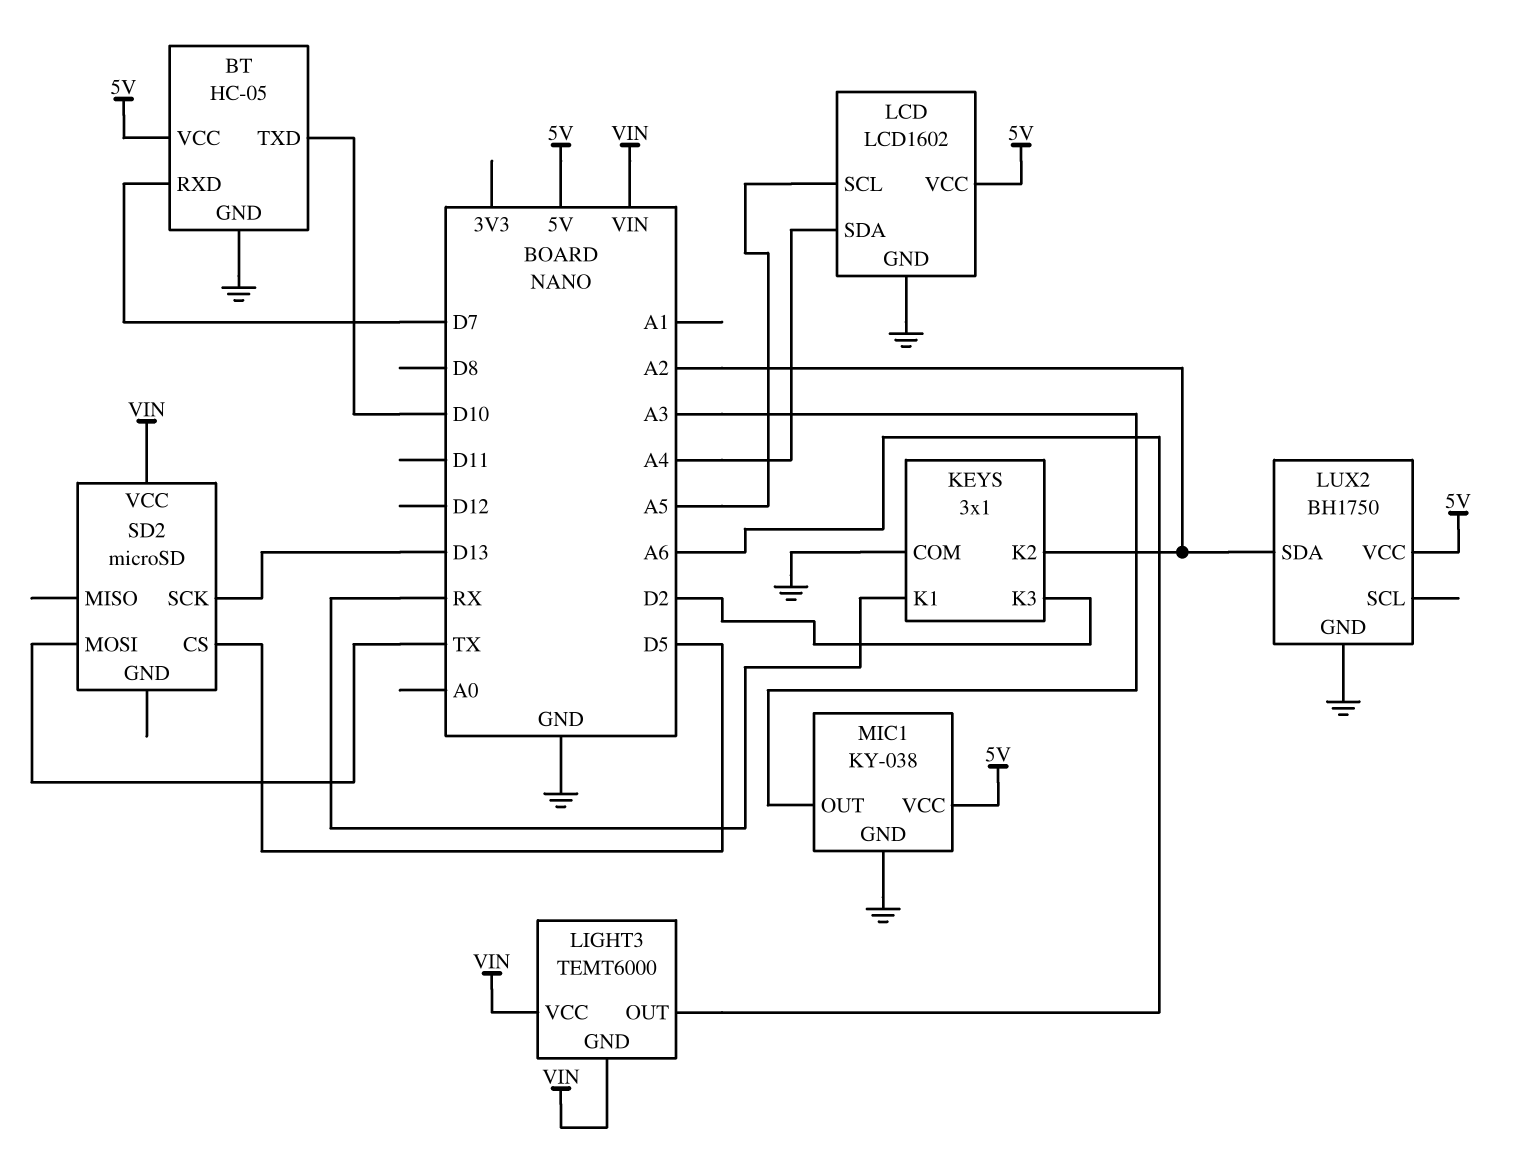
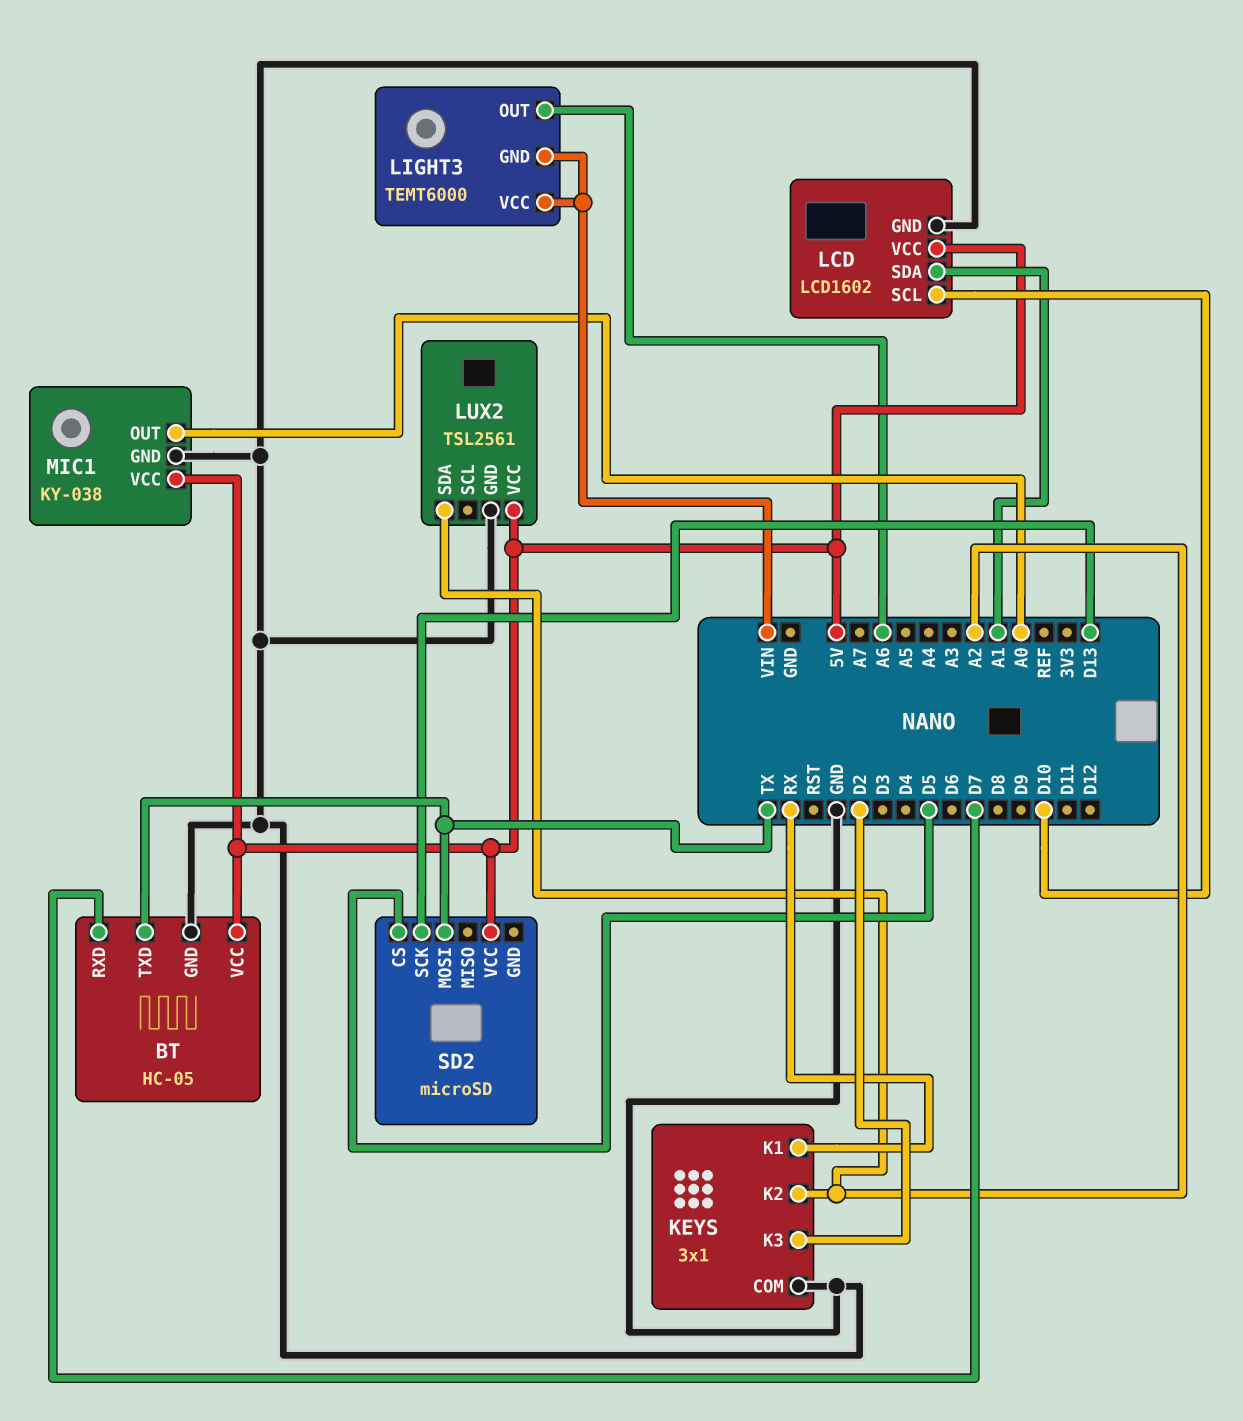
BT pin TXD: D10 -> TX
LCD pin SCL: A5 -> D10
LCD pin SDA: A4 -> A1
LUX2: BH1750 -> TSL2561
MIC1 pin OUT: A3 -> A0
SD2 pin VCC: VIN -> 5V

